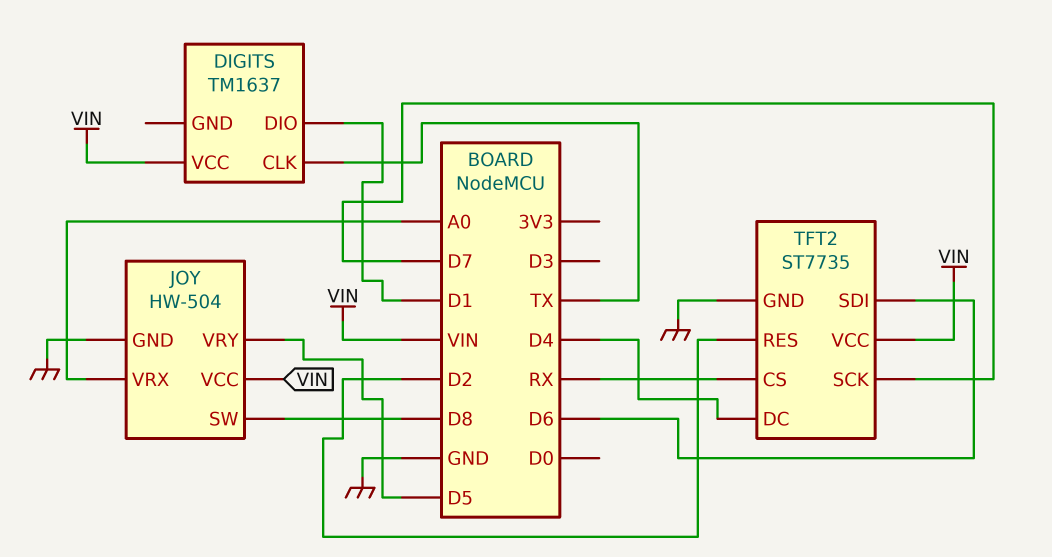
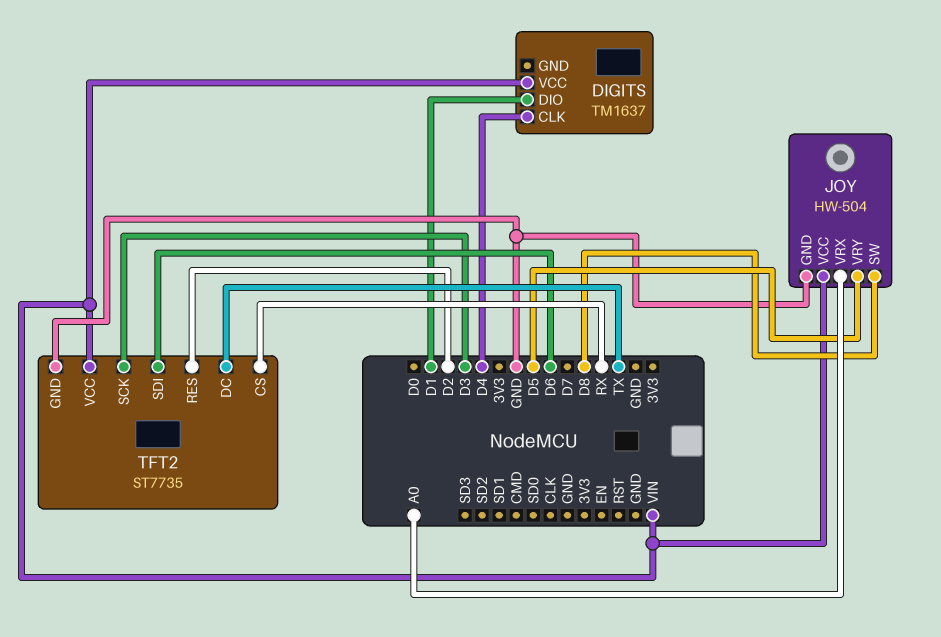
DIGITS pin CLK: TX -> D4
TFT2 pin DC: D4 -> TX
TFT2 pin SCK: D7 -> D3

